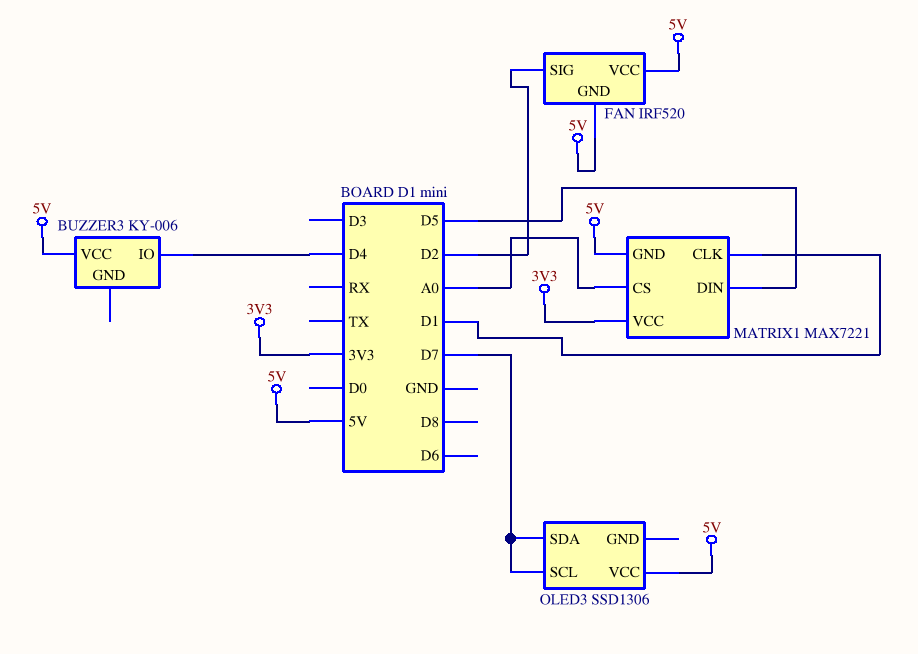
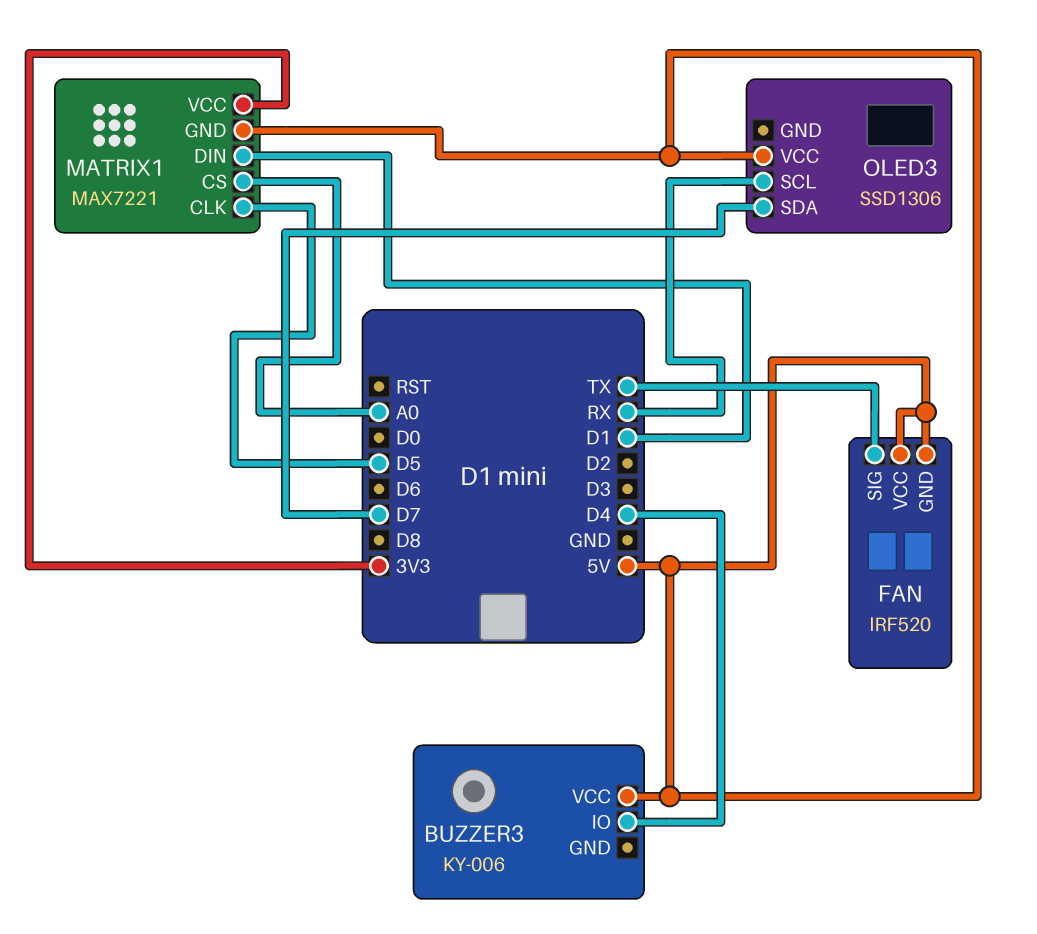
FAN pin SIG: D2 -> TX
MATRIX1 pin CLK: D1 -> D5
MATRIX1 pin DIN: D5 -> D1
OLED3 pin SCL: D7 -> RX

